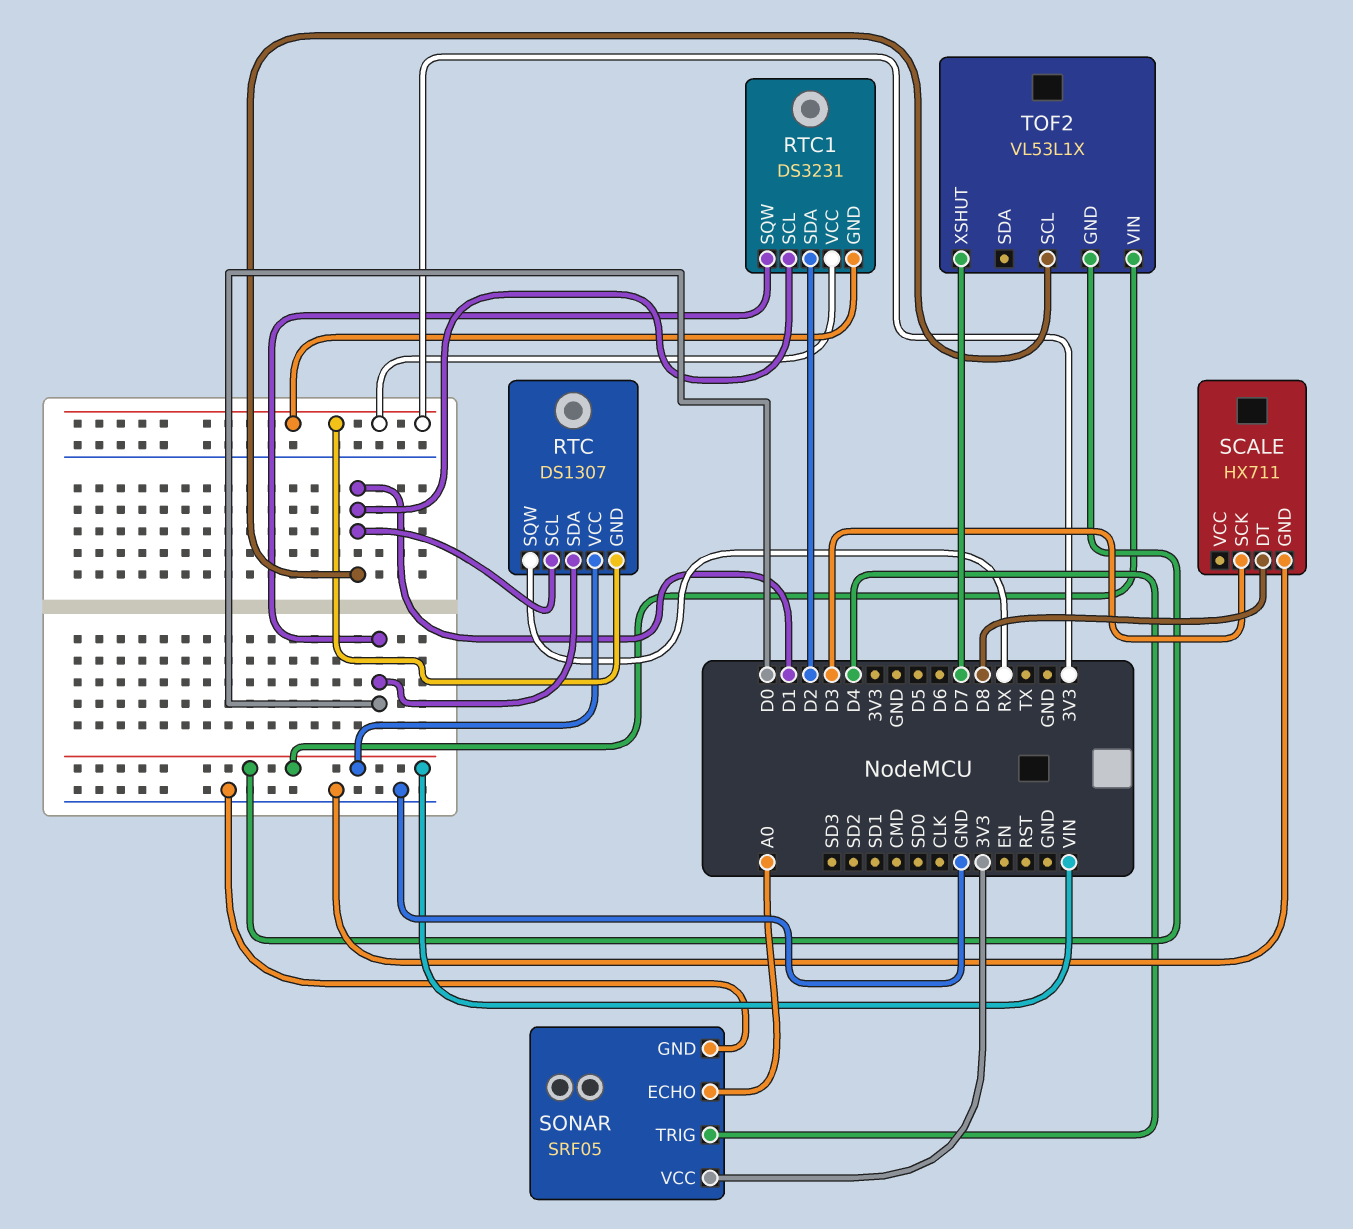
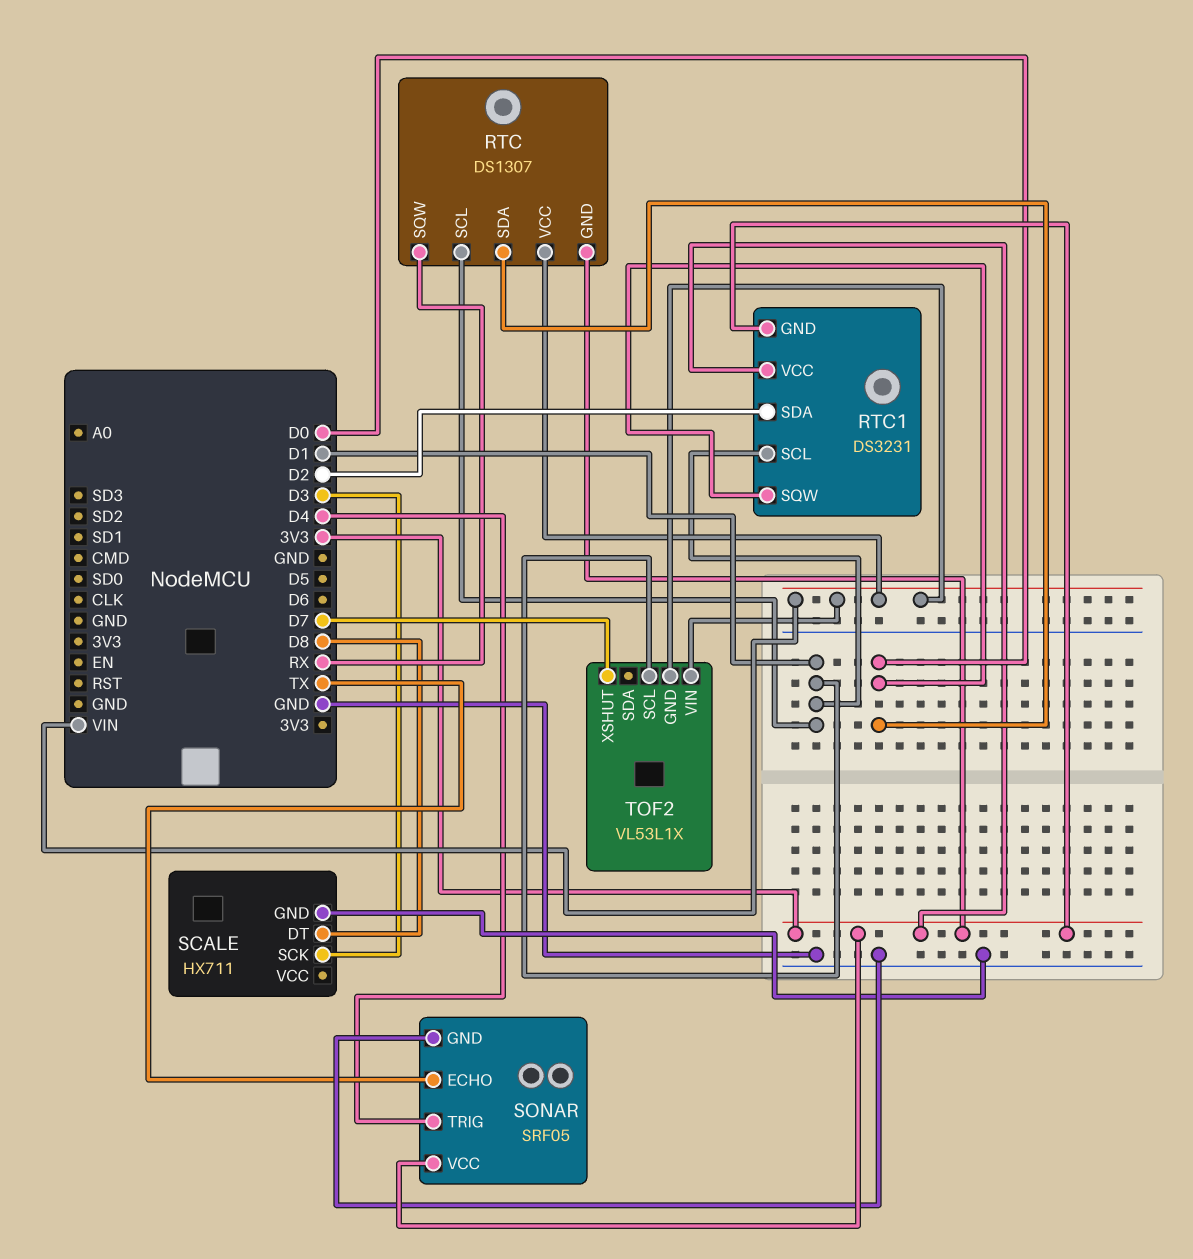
SONAR pin ECHO: A0 -> TX

